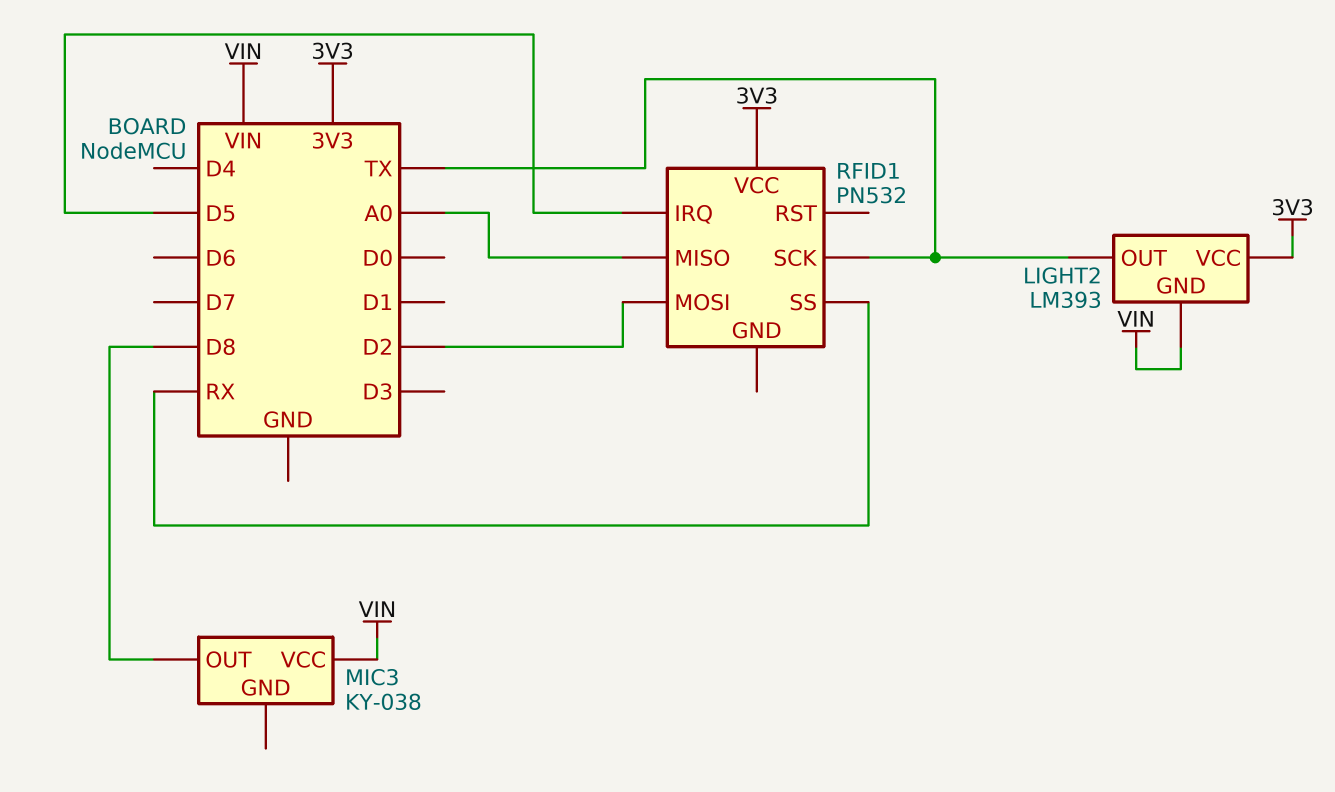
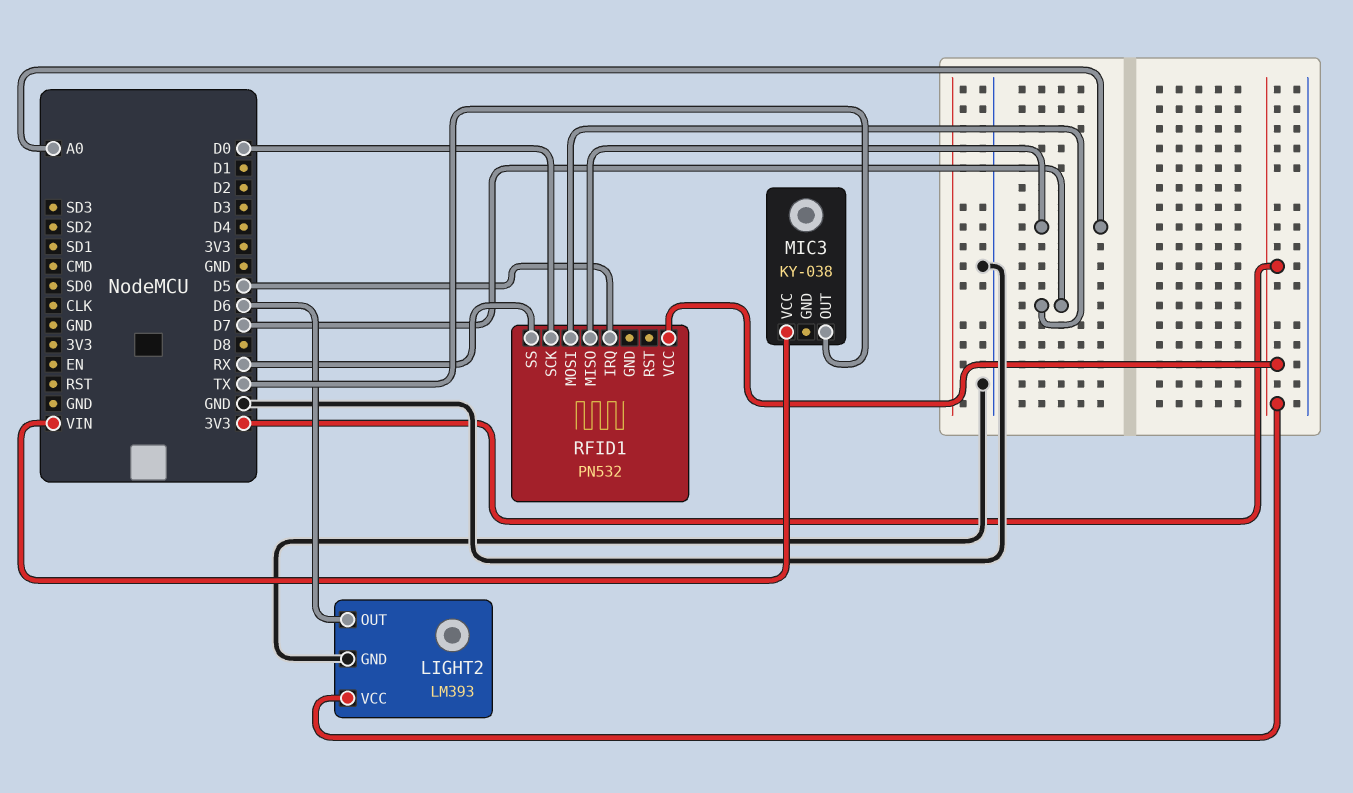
LIGHT2 pin GND: VIN -> GND
LIGHT2 pin OUT: TX -> D6
MIC3 pin OUT: D8 -> TX
RFID1 pin MOSI: D2 -> D7
RFID1 pin SCK: TX -> D0

